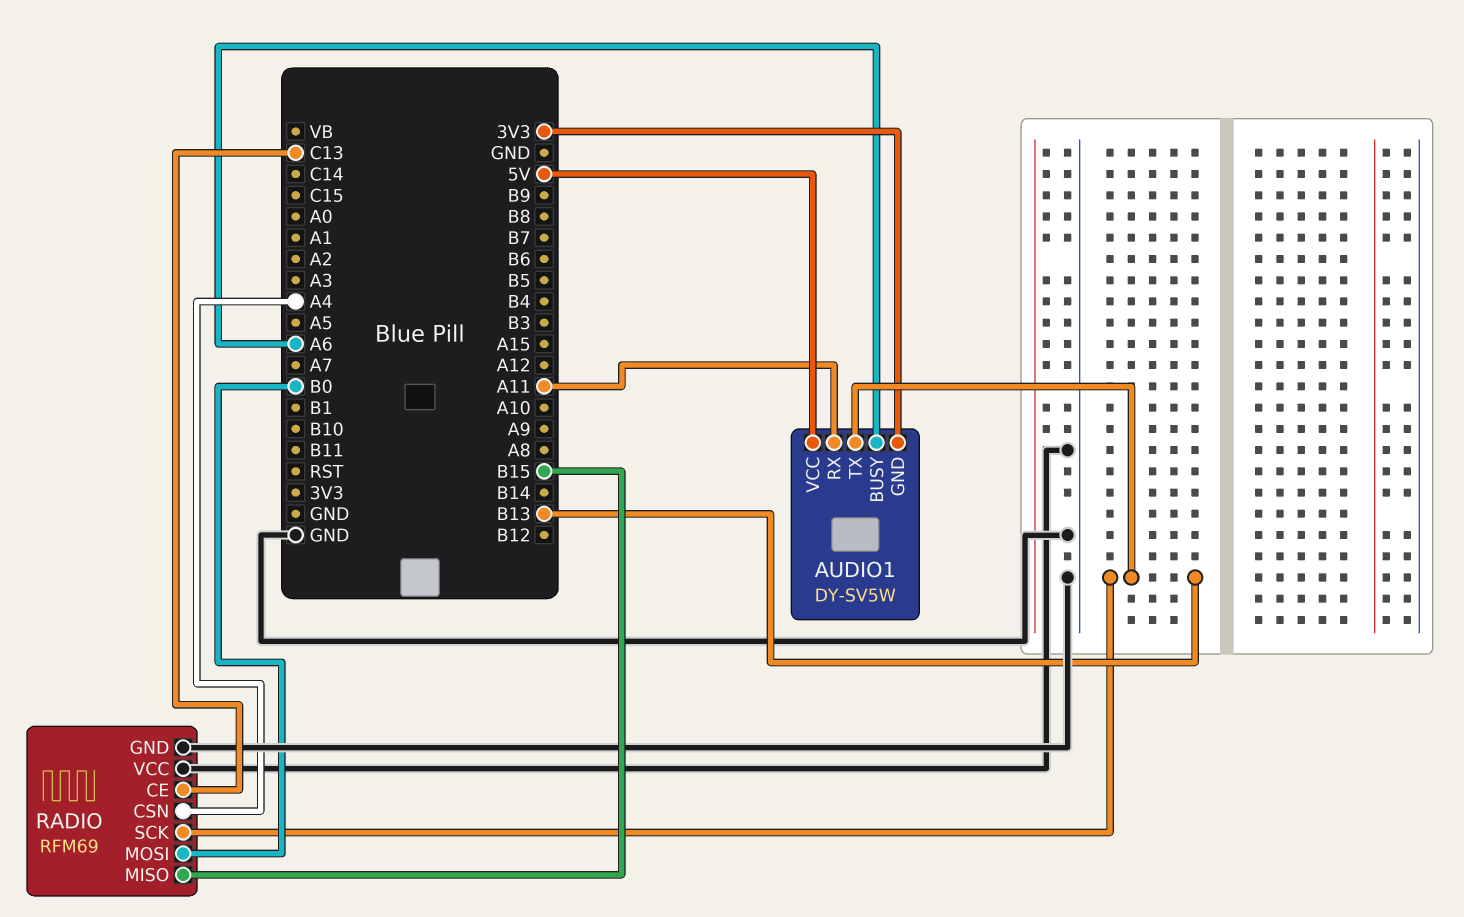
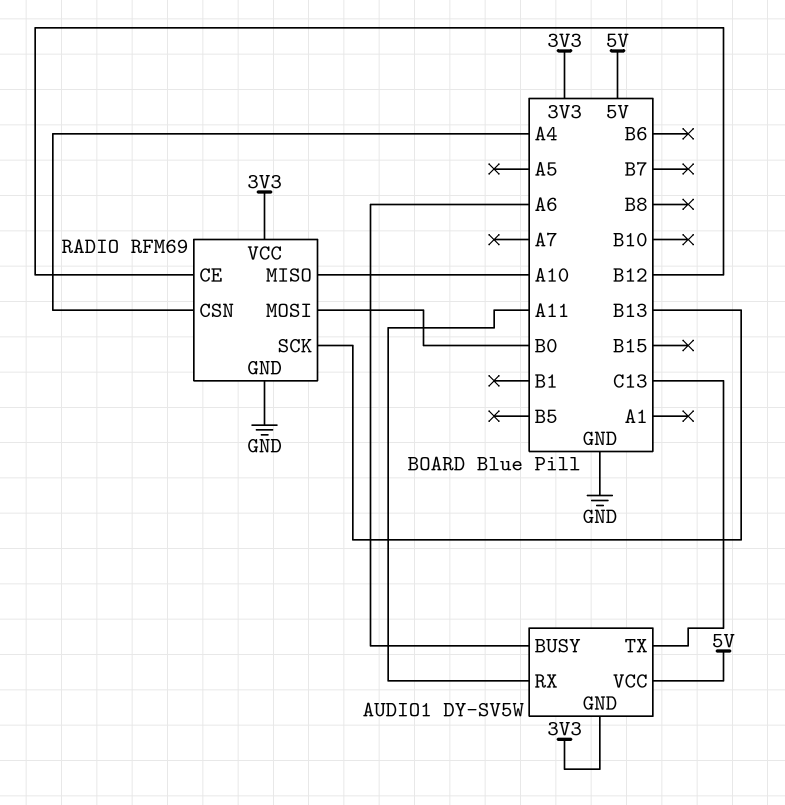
AUDIO1 pin TX: B13 -> C13
RADIO pin CE: C13 -> B12
RADIO pin MISO: B15 -> A10
RADIO pin VCC: GND -> 3V3

